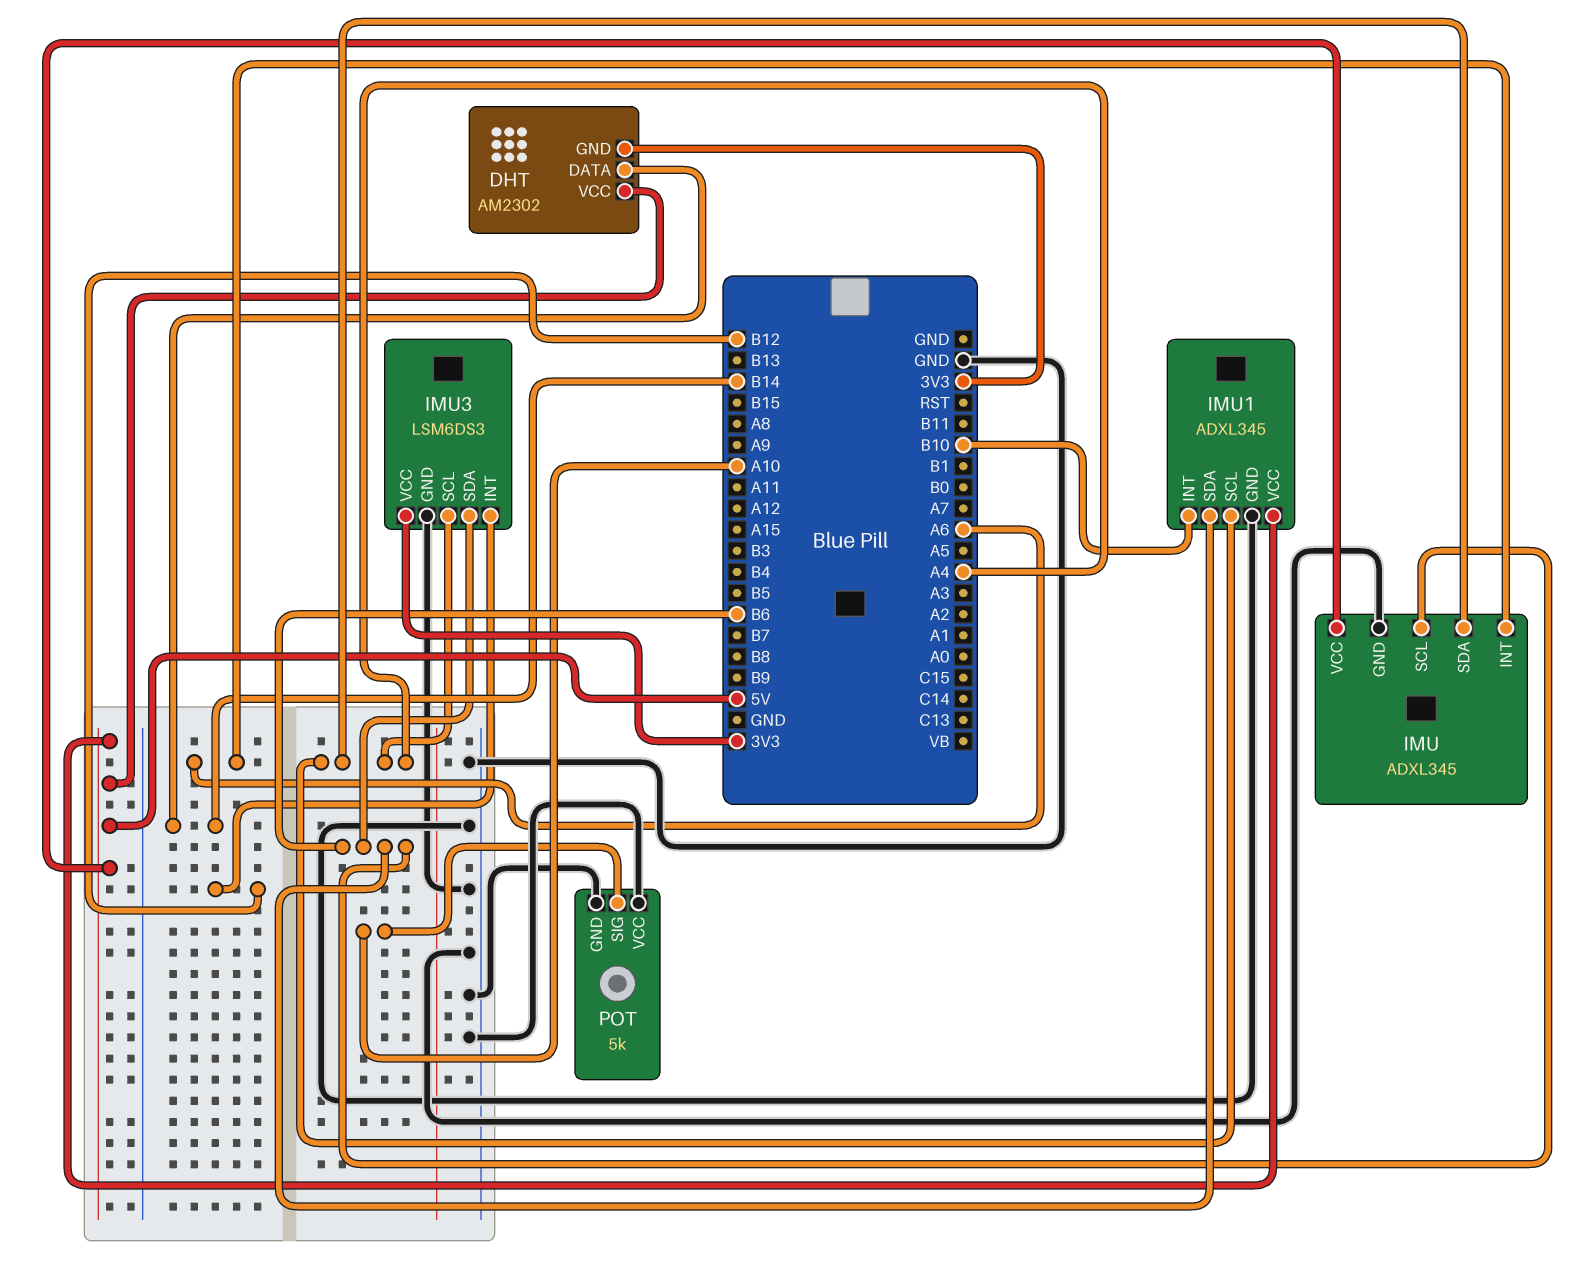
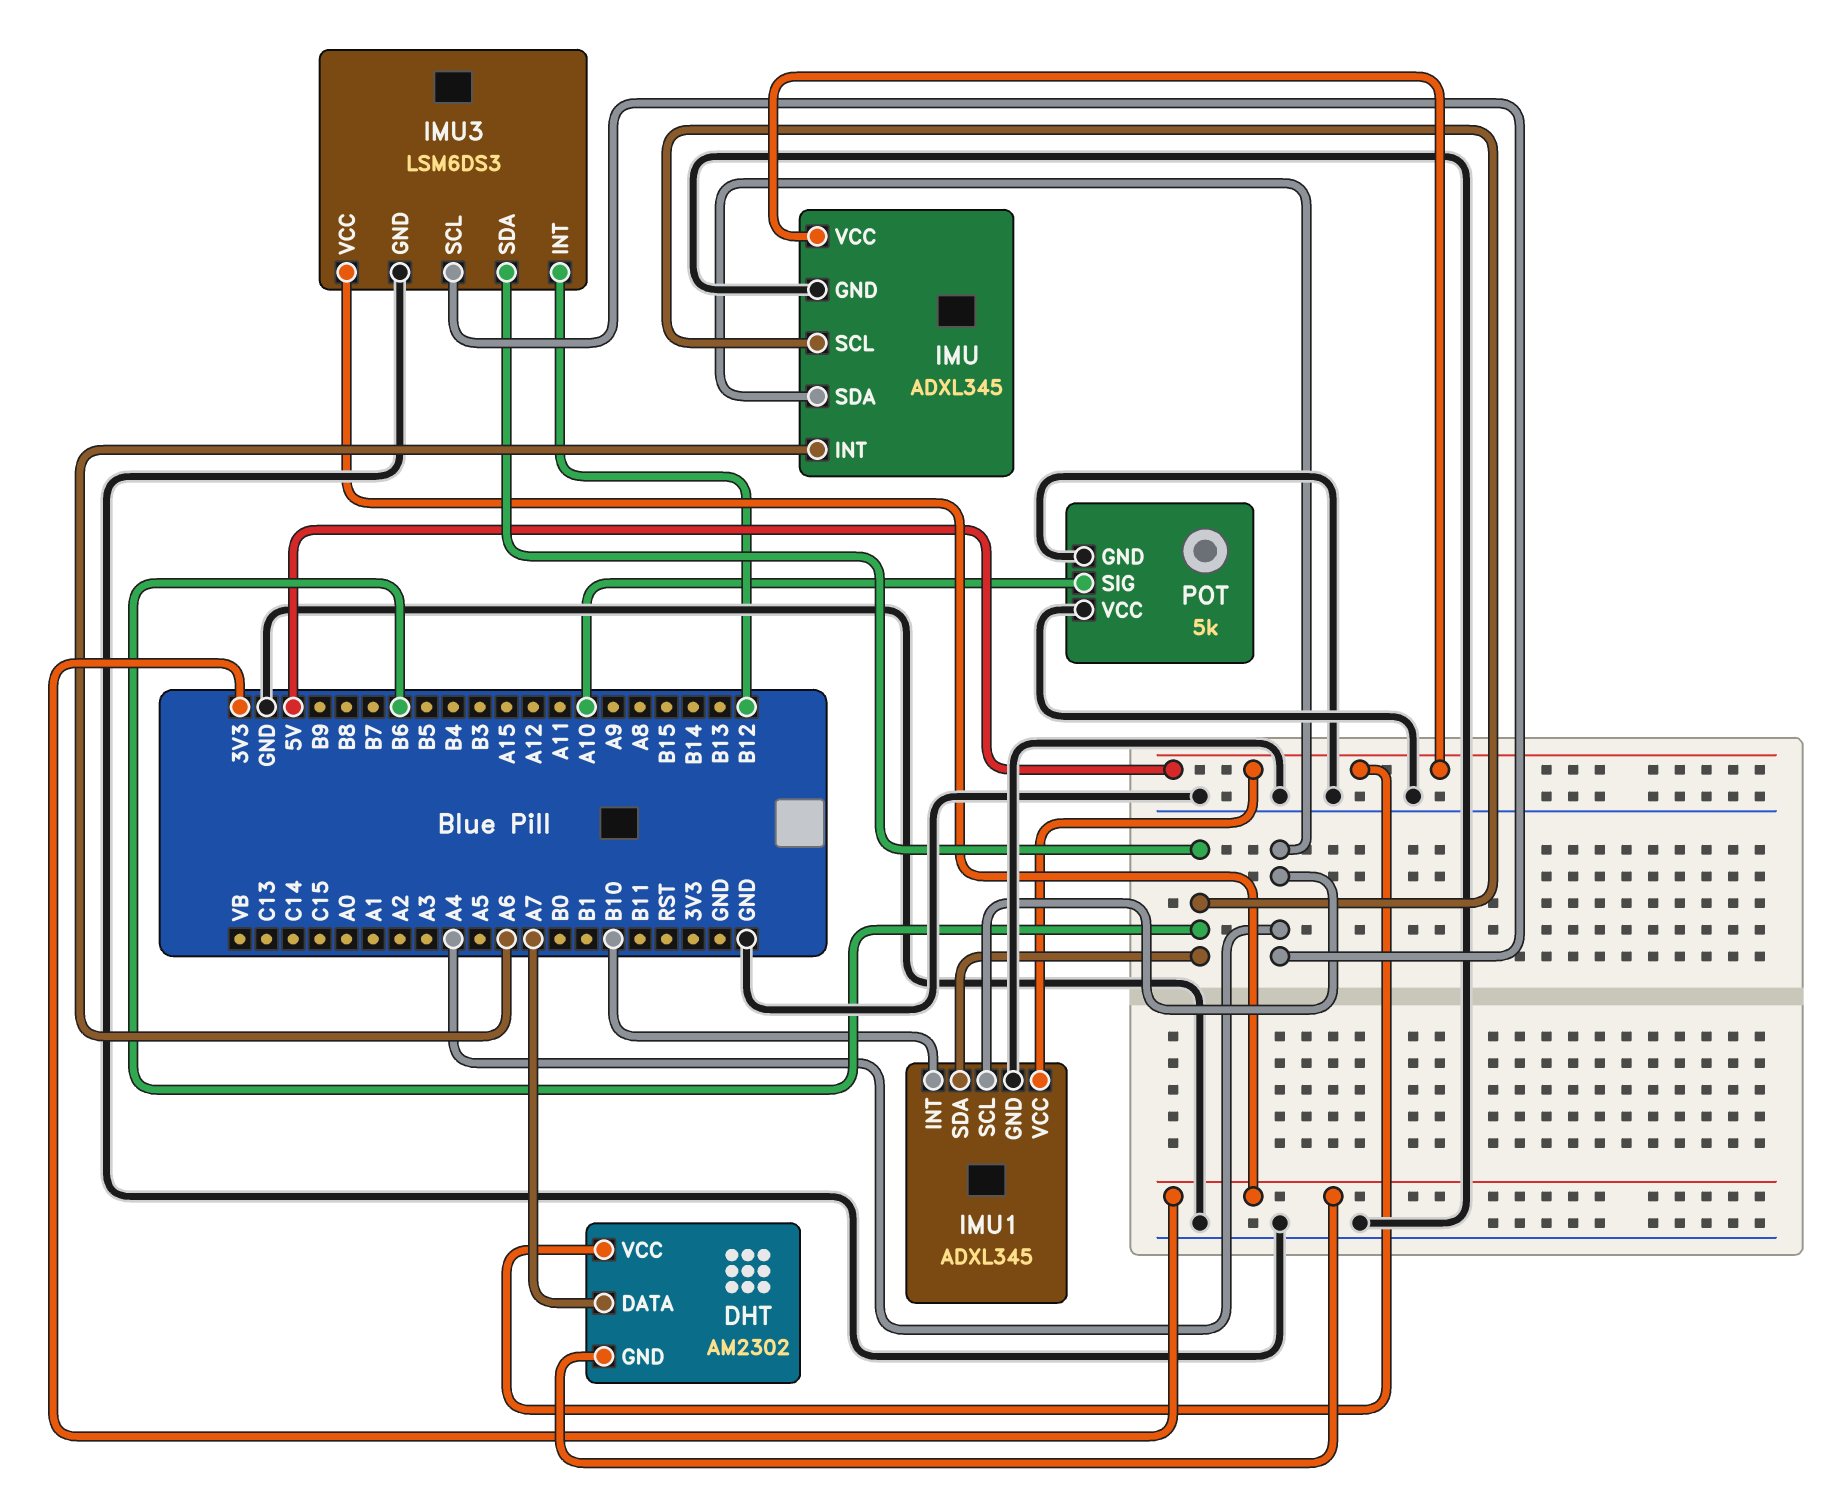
DHT pin DATA: B14 -> A7

